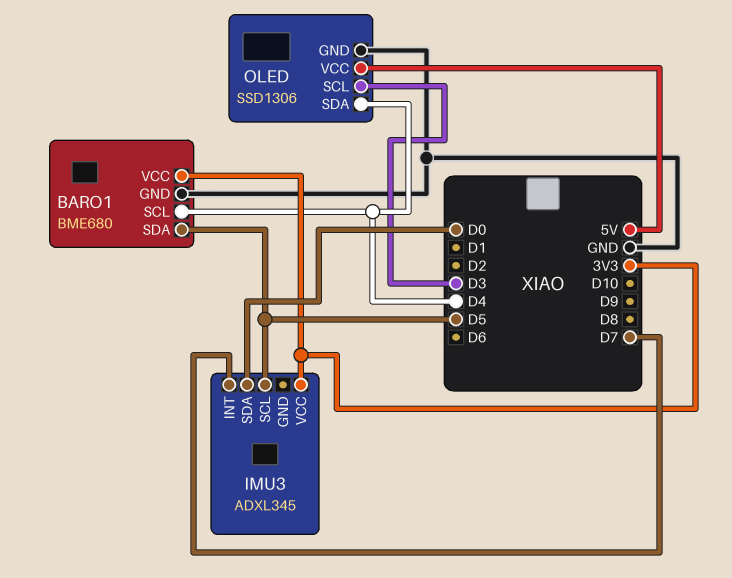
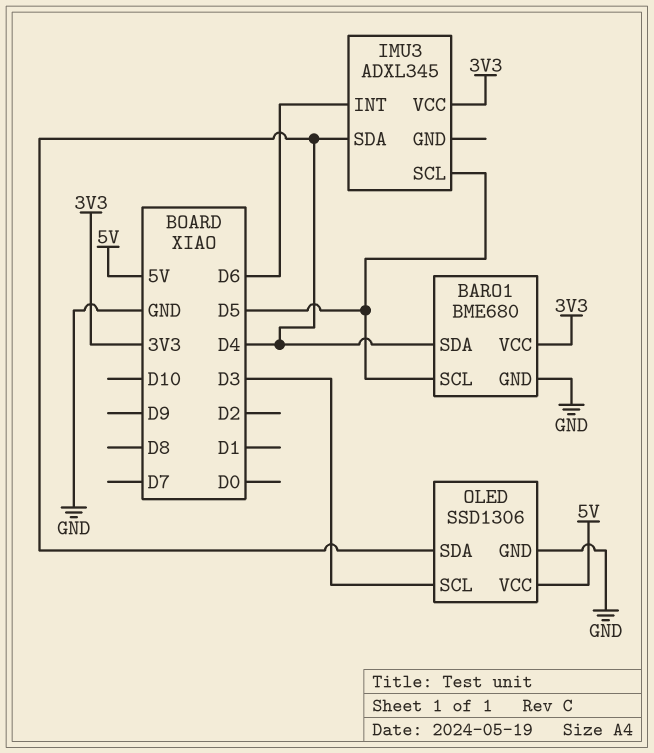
BARO1 pin SCL: D4 -> D5
BARO1 pin SDA: D5 -> D4
IMU3 pin INT: D7 -> D6
IMU3 pin SDA: D0 -> D4

